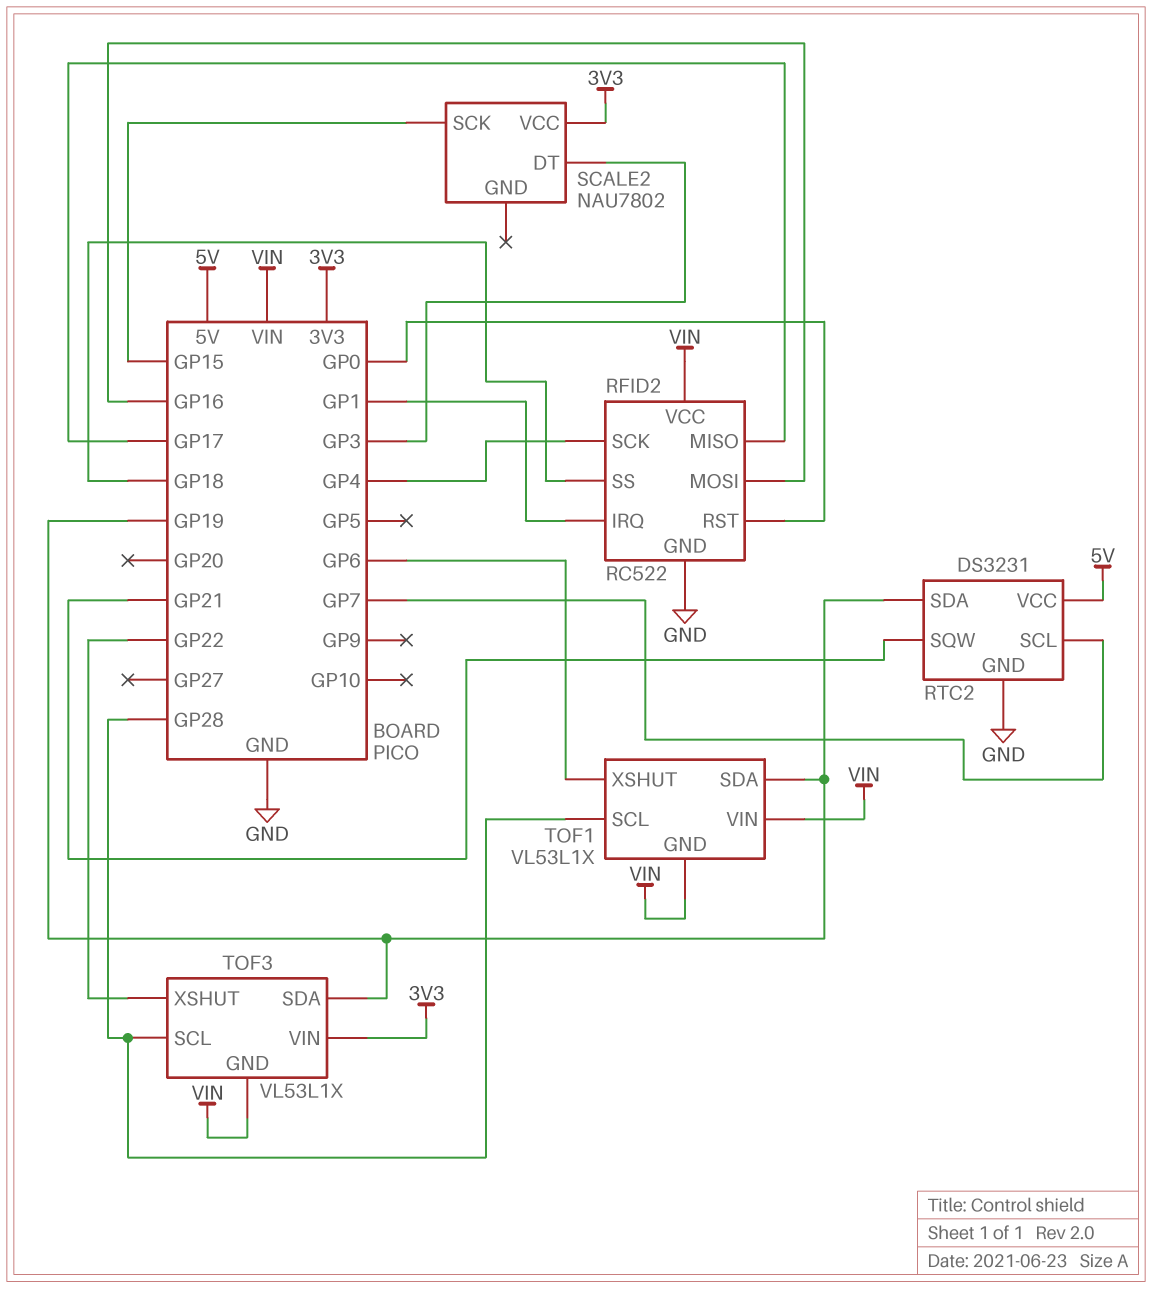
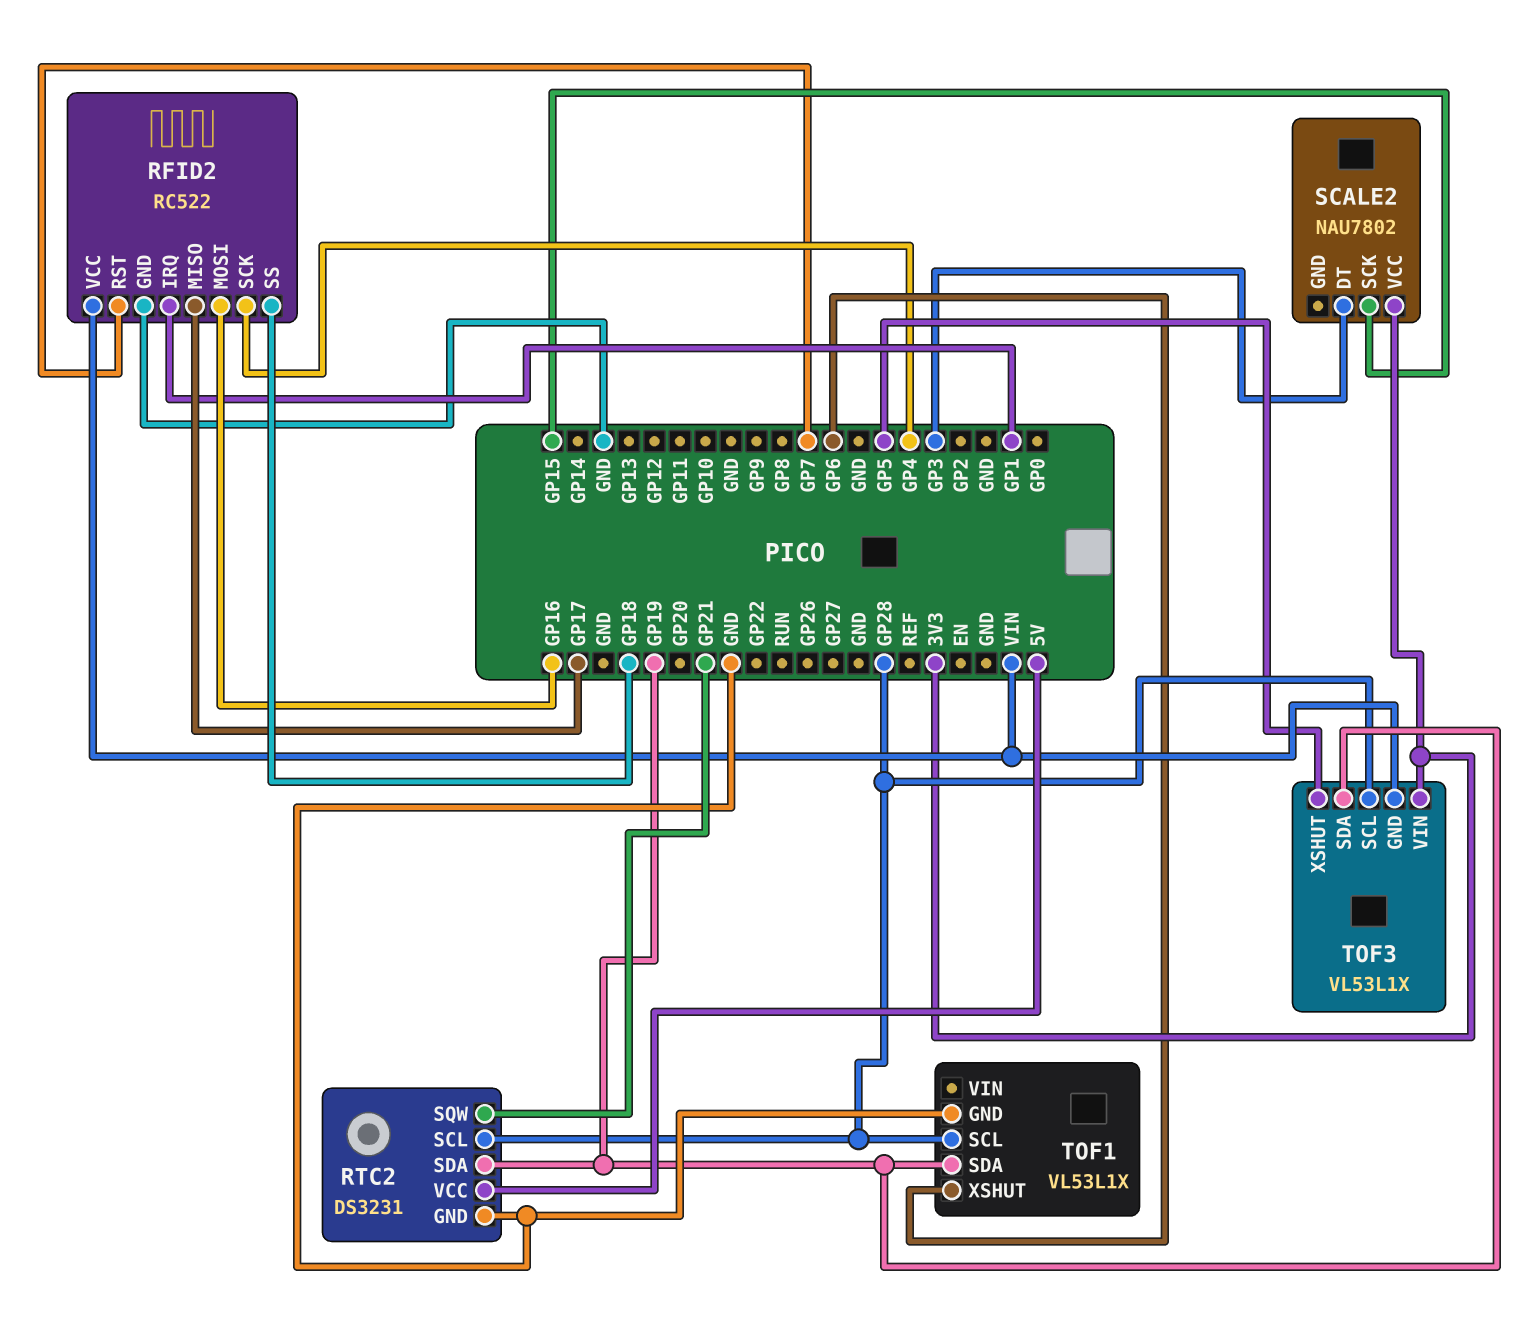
RFID2 pin RST: GP0 -> GP7
RTC2 pin SCL: GP7 -> GP28
TOF1 pin GND: VIN -> GND
TOF1 pin VIN: VIN -> none
TOF3 pin XSHUT: GP22 -> GP5

